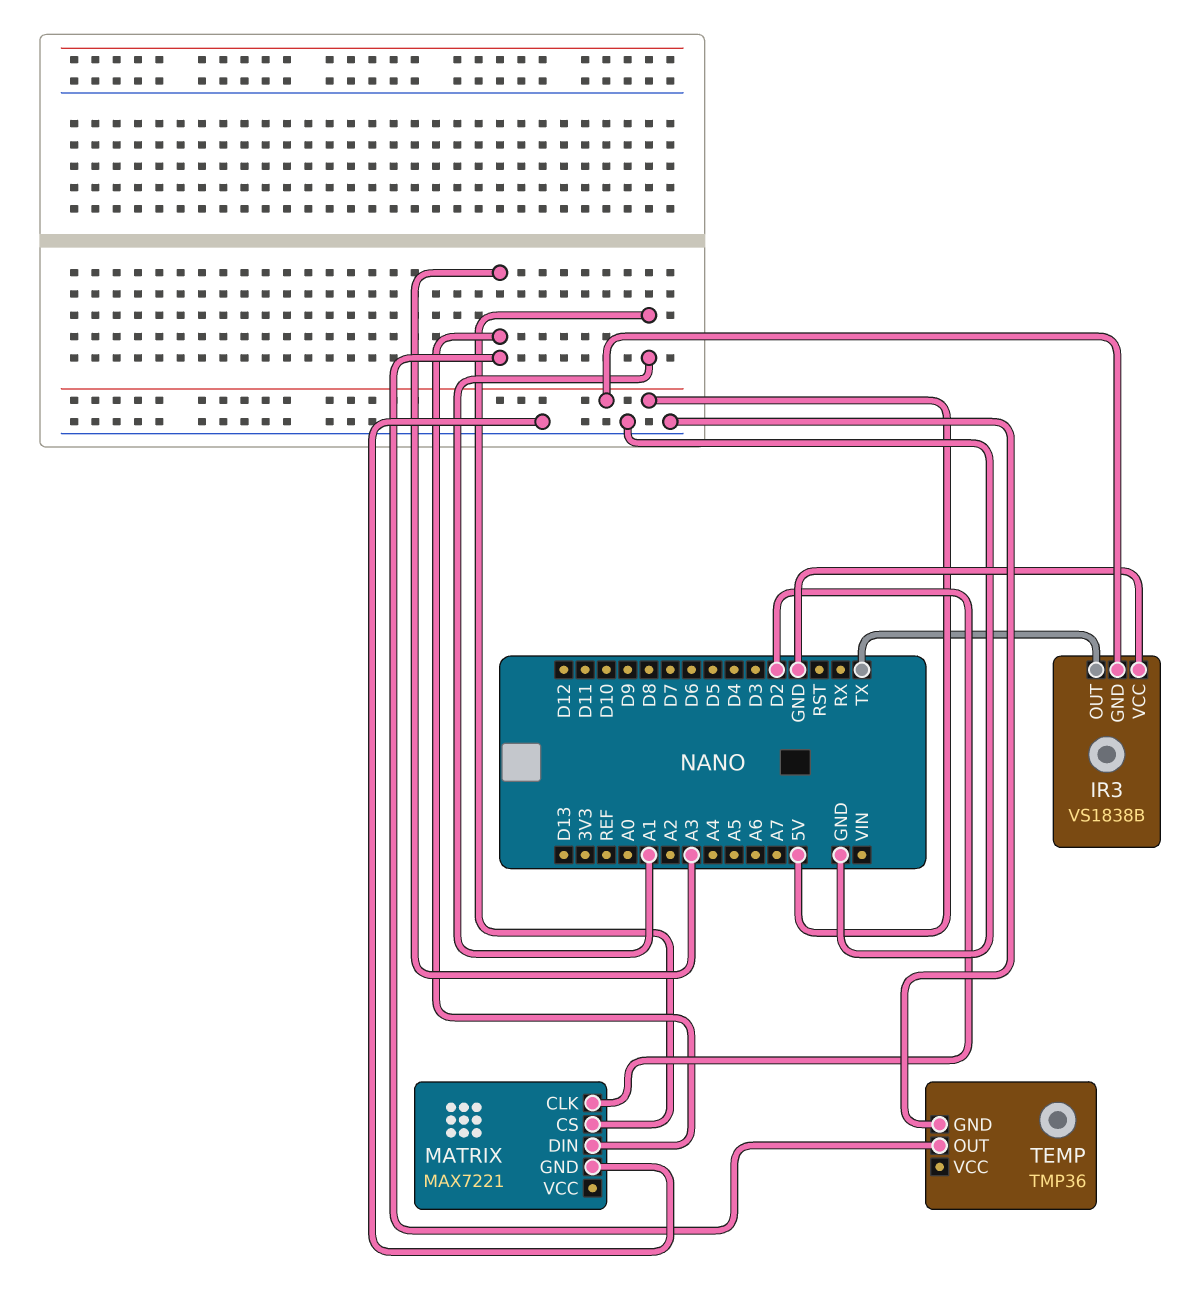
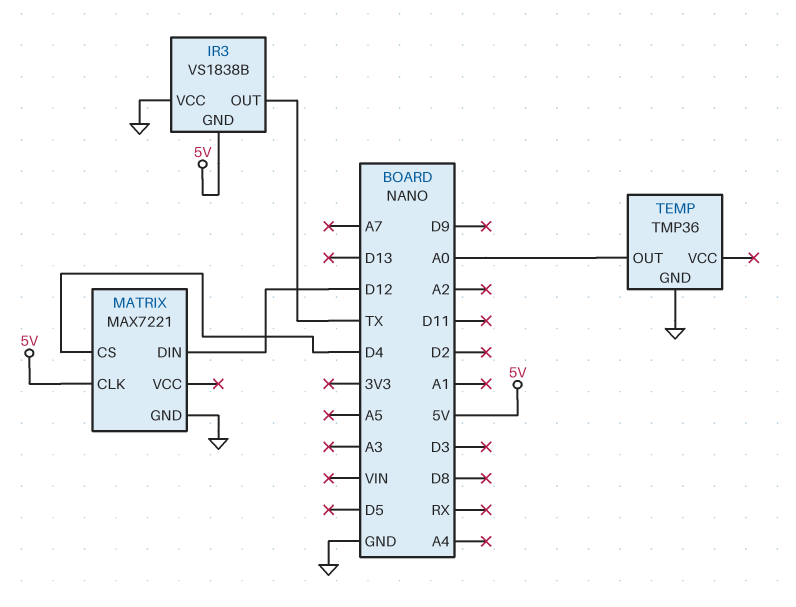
MATRIX pin CLK: D2 -> 5V
MATRIX pin CS: A1 -> D4
MATRIX pin DIN: A3 -> D12
TEMP pin OUT: A3 -> A0

